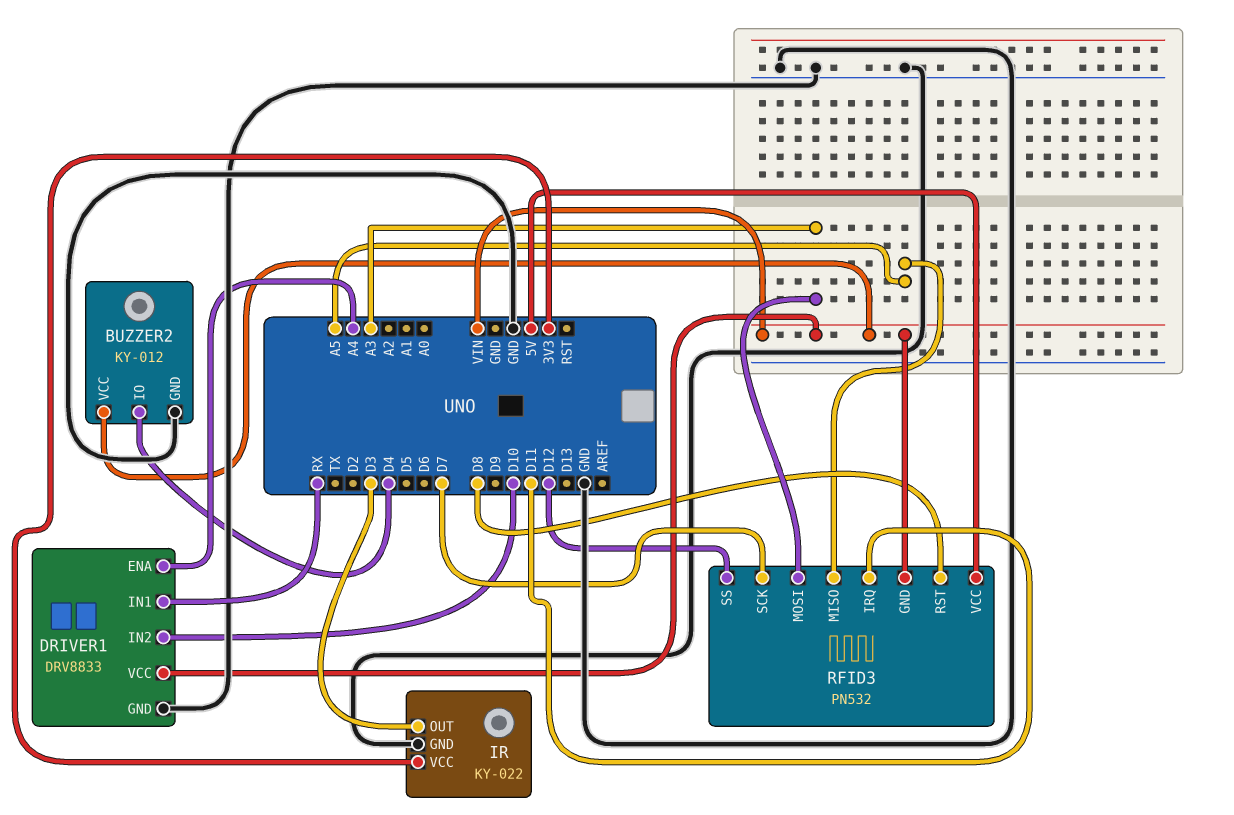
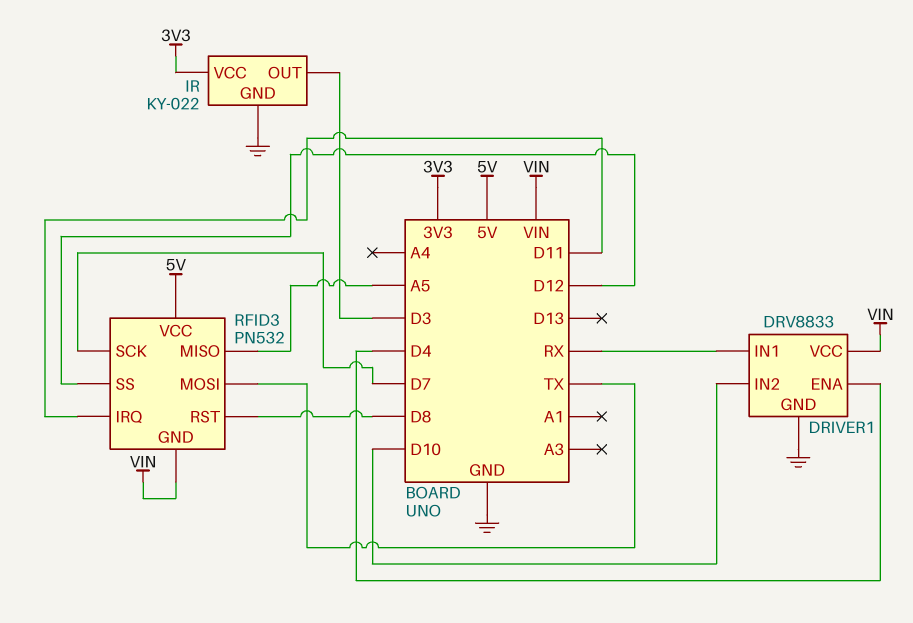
BUZZER2: KY-012 -> none
BUZZER2 pin GND: GND -> none
BUZZER2 pin IO: D4 -> none
BUZZER2 pin VCC: VIN -> none
DRIVER1 pin ENA: A4 -> D4
RFID3 pin MOSI: A3 -> TX

